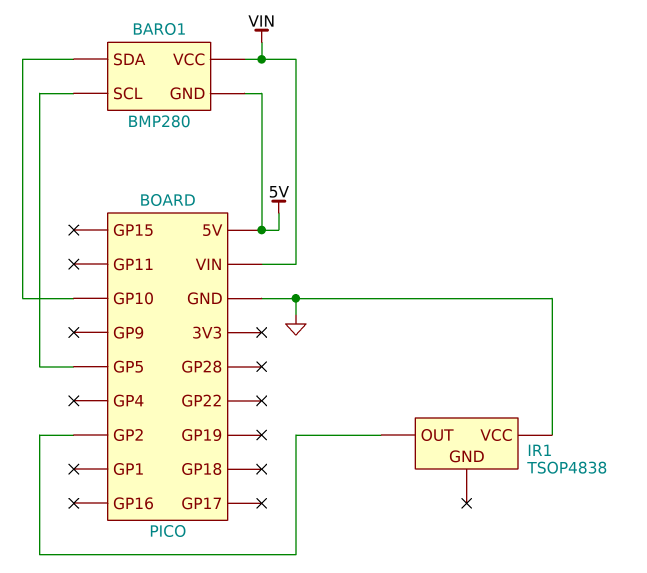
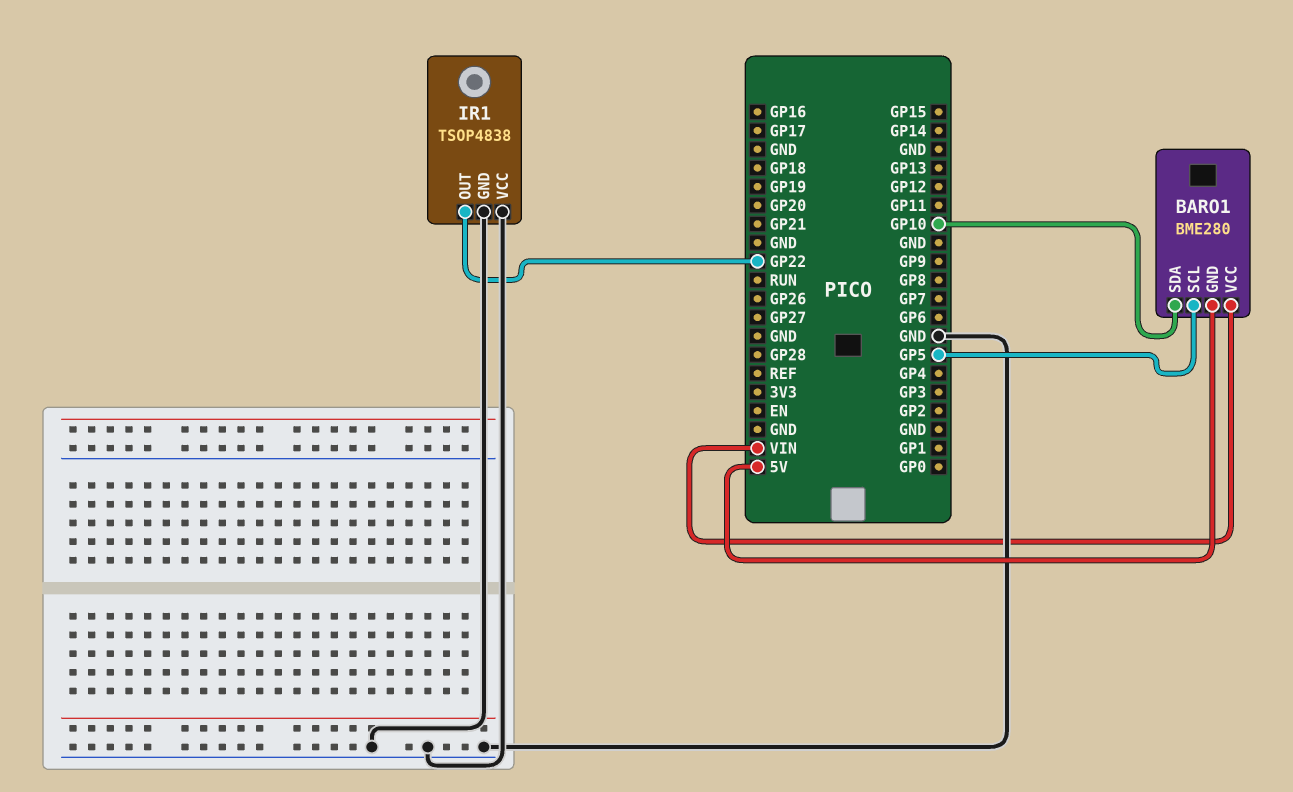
BARO1: BMP280 -> BME280
IR1 pin GND: none -> GND
IR1 pin OUT: GP2 -> GP22

